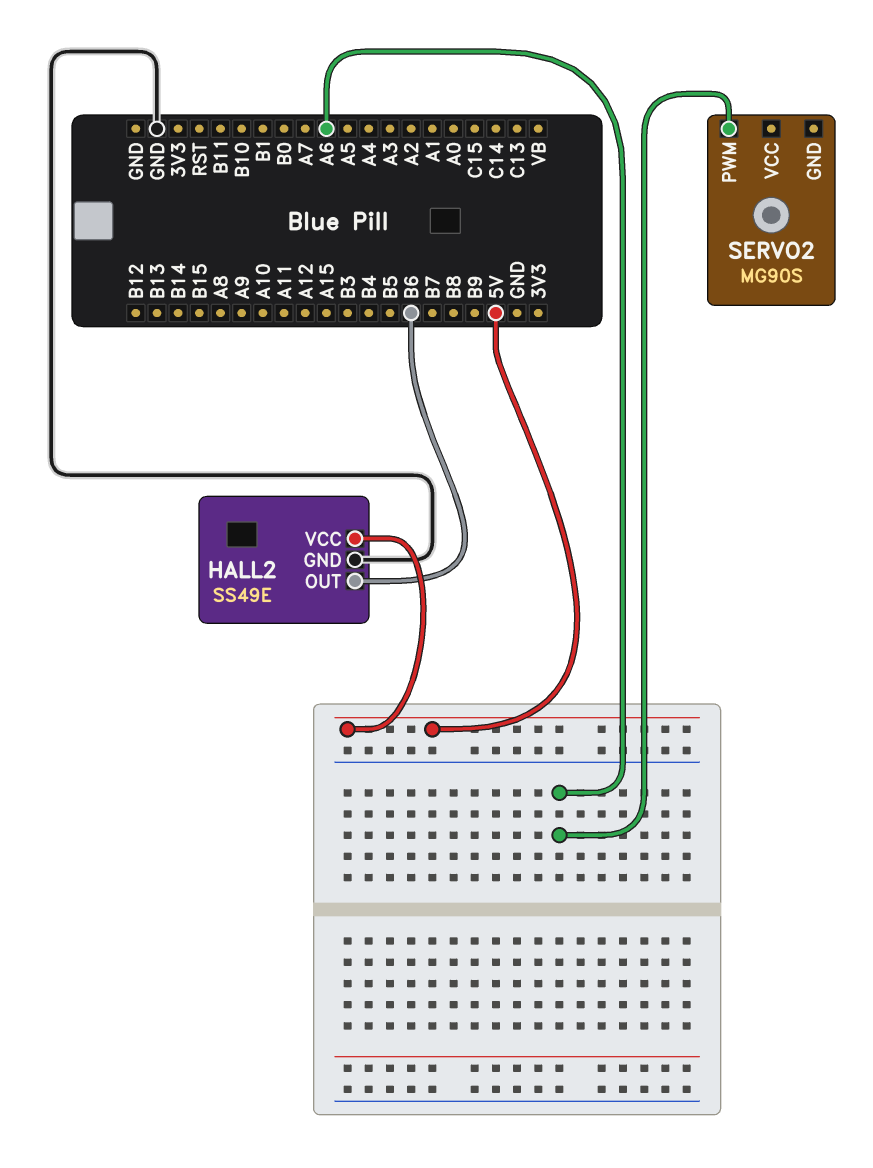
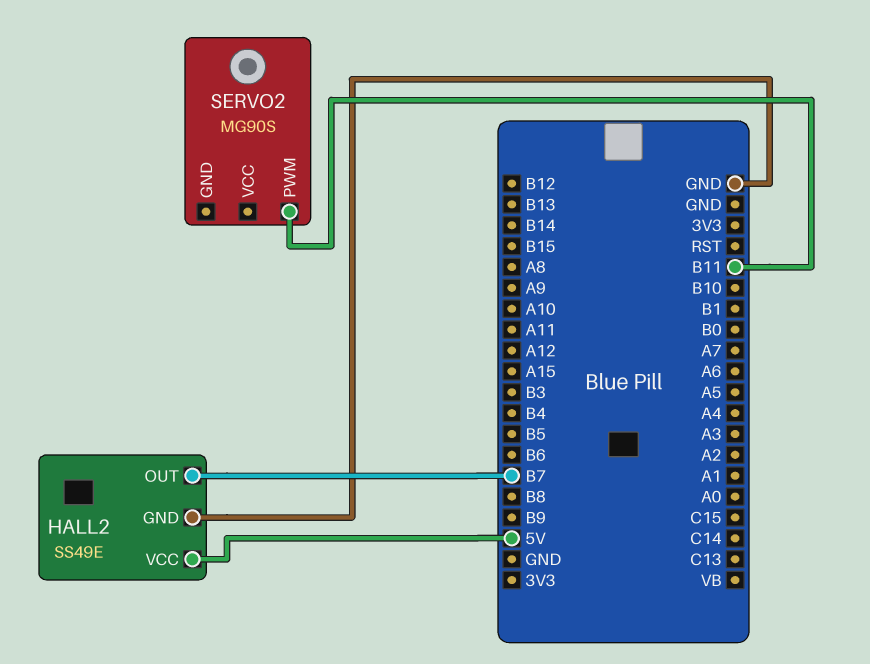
HALL2 pin OUT: B6 -> B7
SERVO2 pin PWM: A6 -> B11

